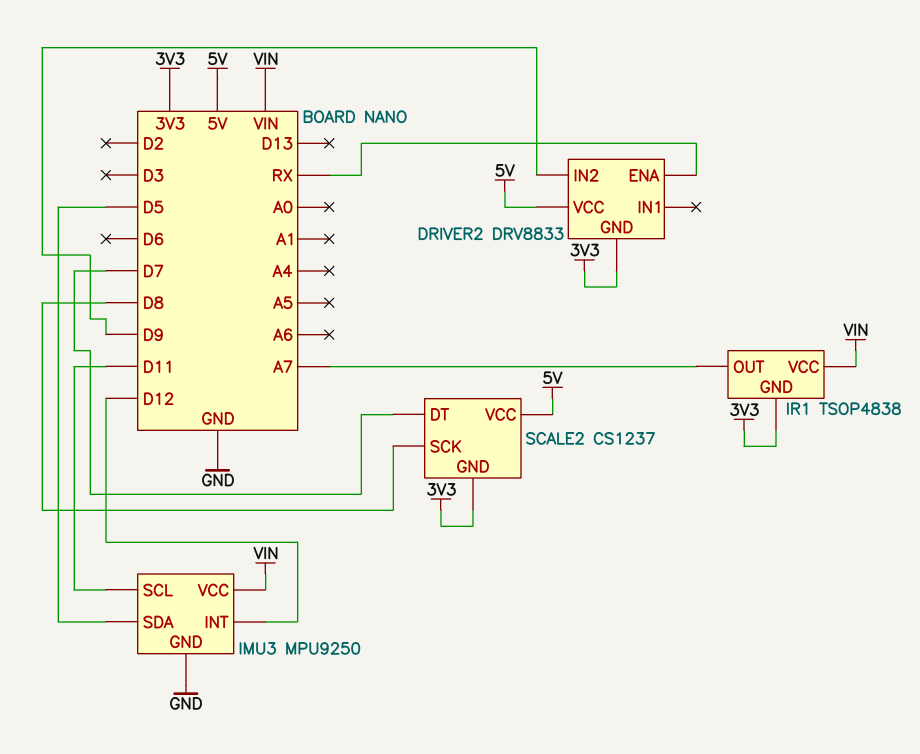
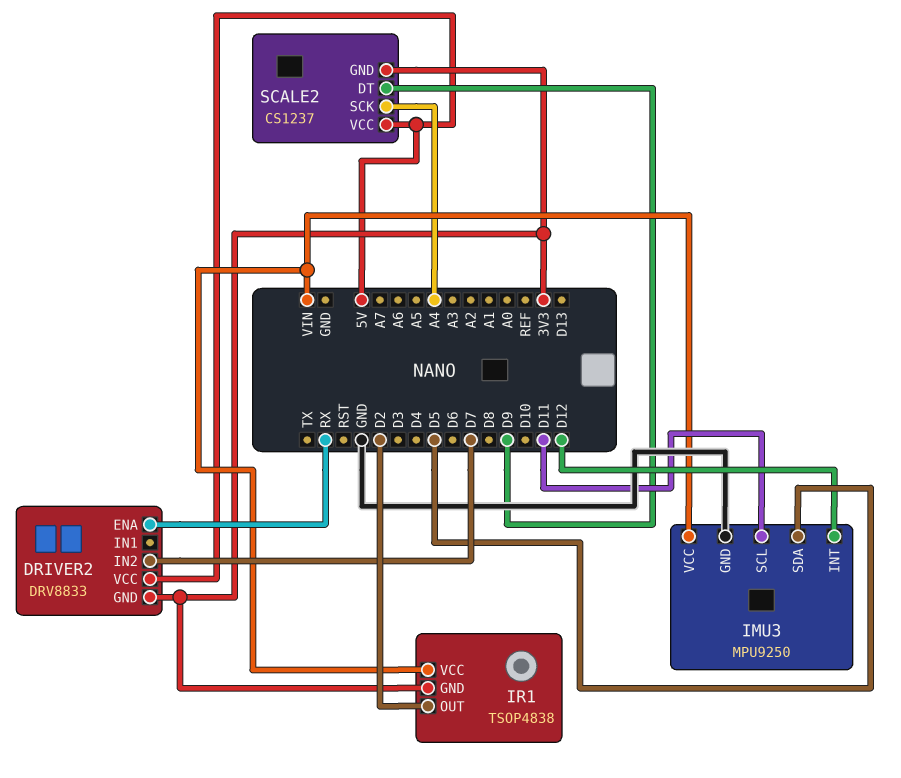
DRIVER2 pin IN2: D9 -> D7
IR1 pin OUT: A7 -> D2
SCALE2 pin DT: D7 -> D9
SCALE2 pin SCK: D8 -> A4

